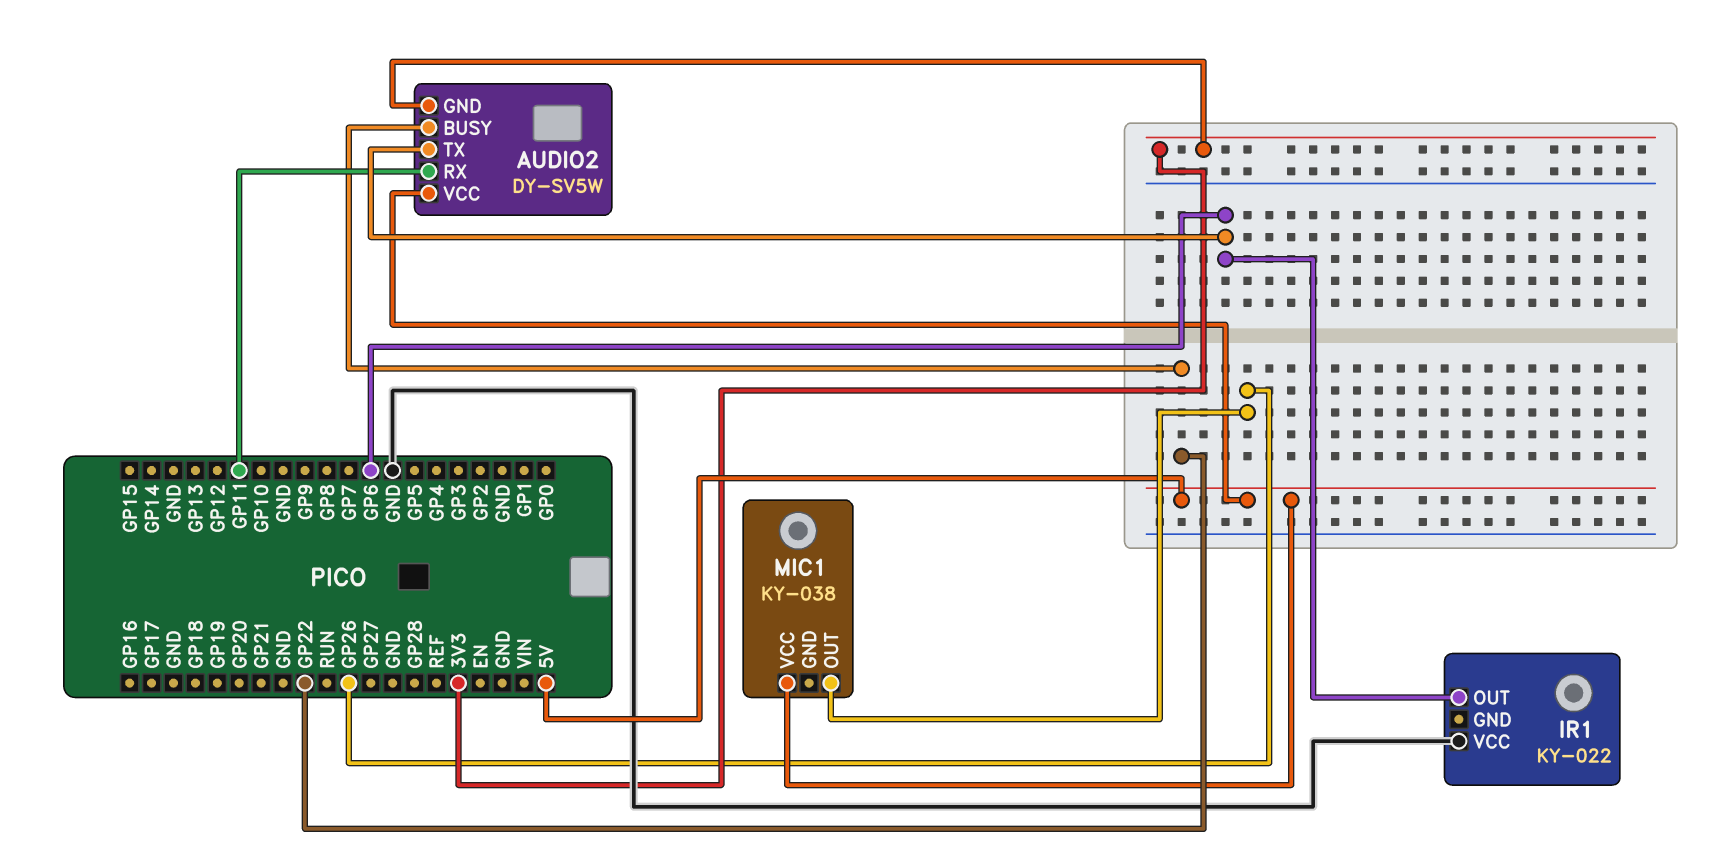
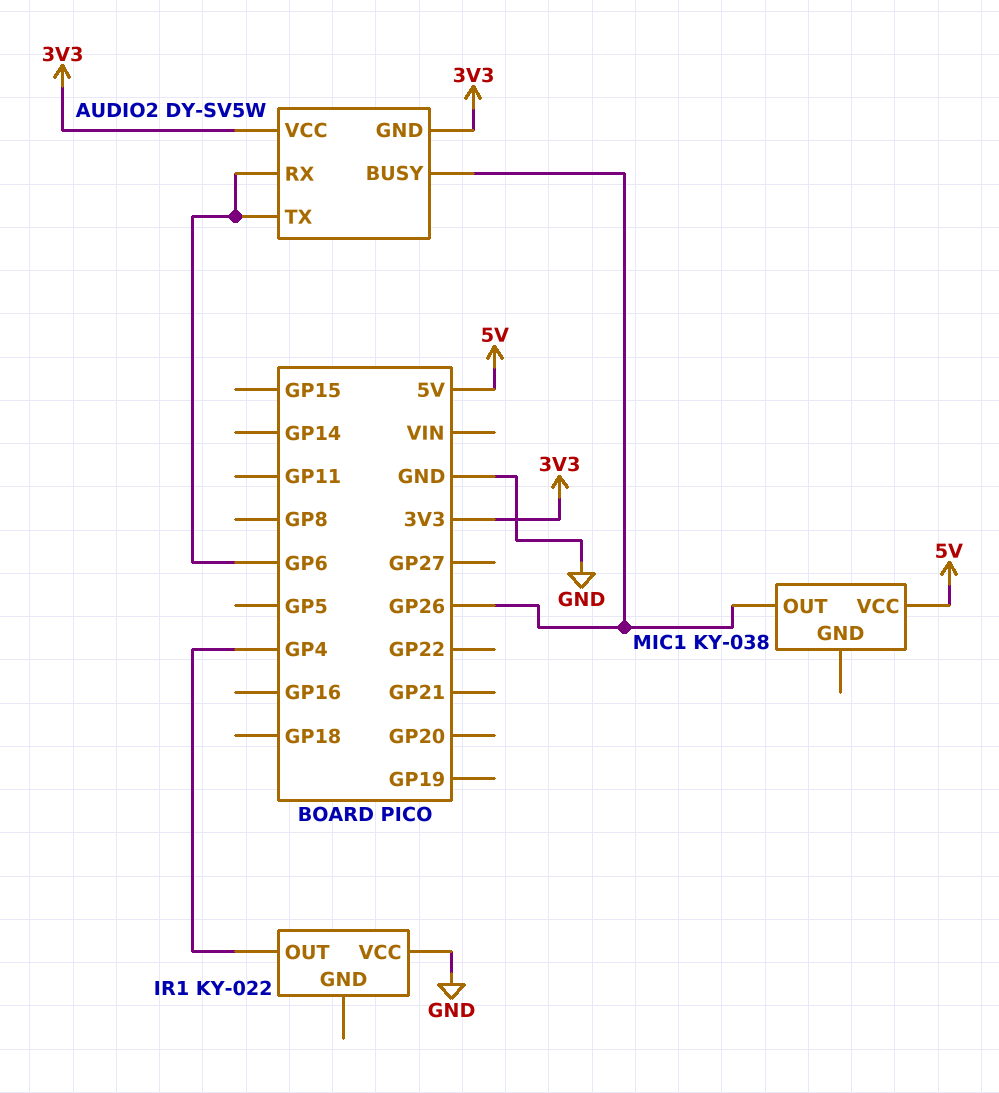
AUDIO2 pin BUSY: GP22 -> GP26
AUDIO2 pin RX: GP11 -> GP6
AUDIO2 pin VCC: 5V -> 3V3
IR1 pin OUT: GP6 -> GP4

